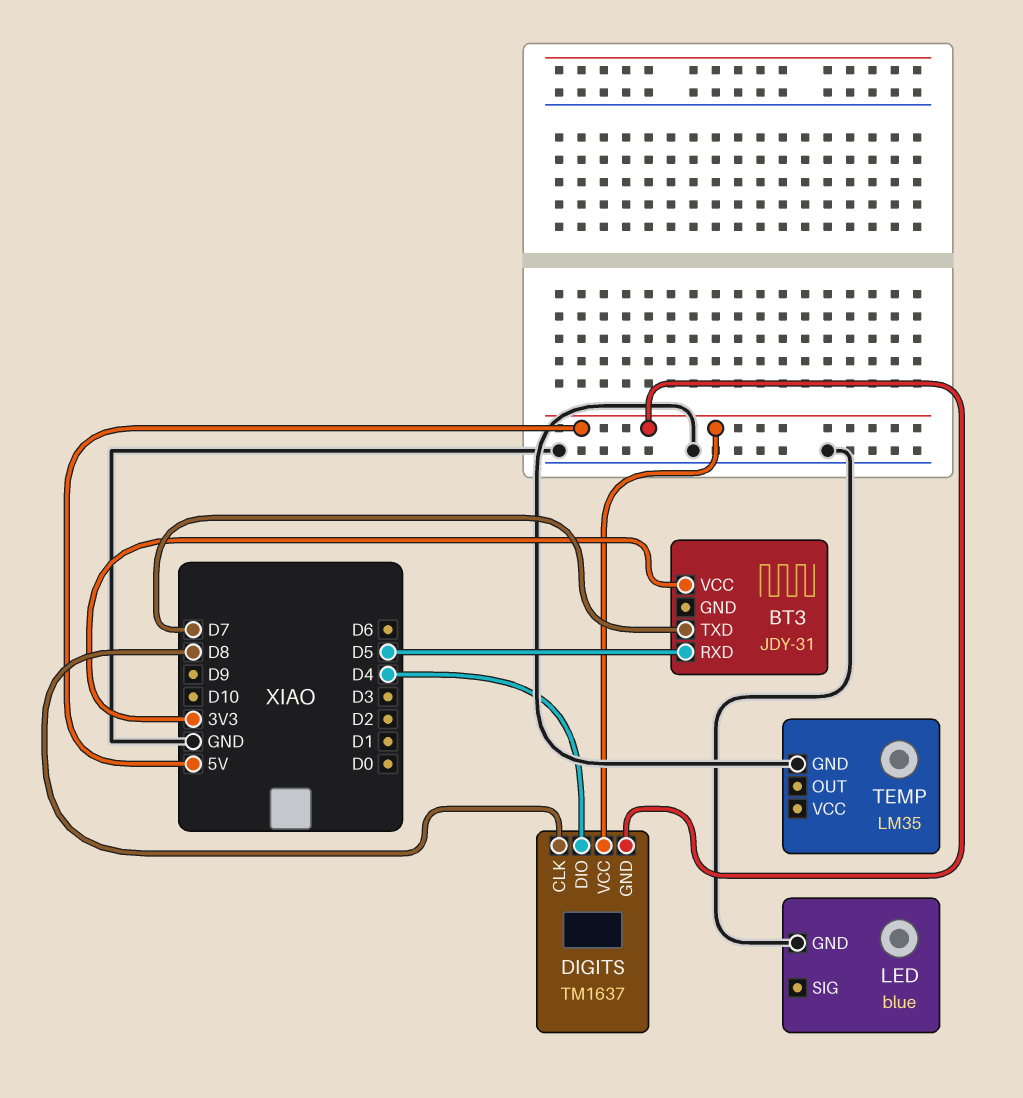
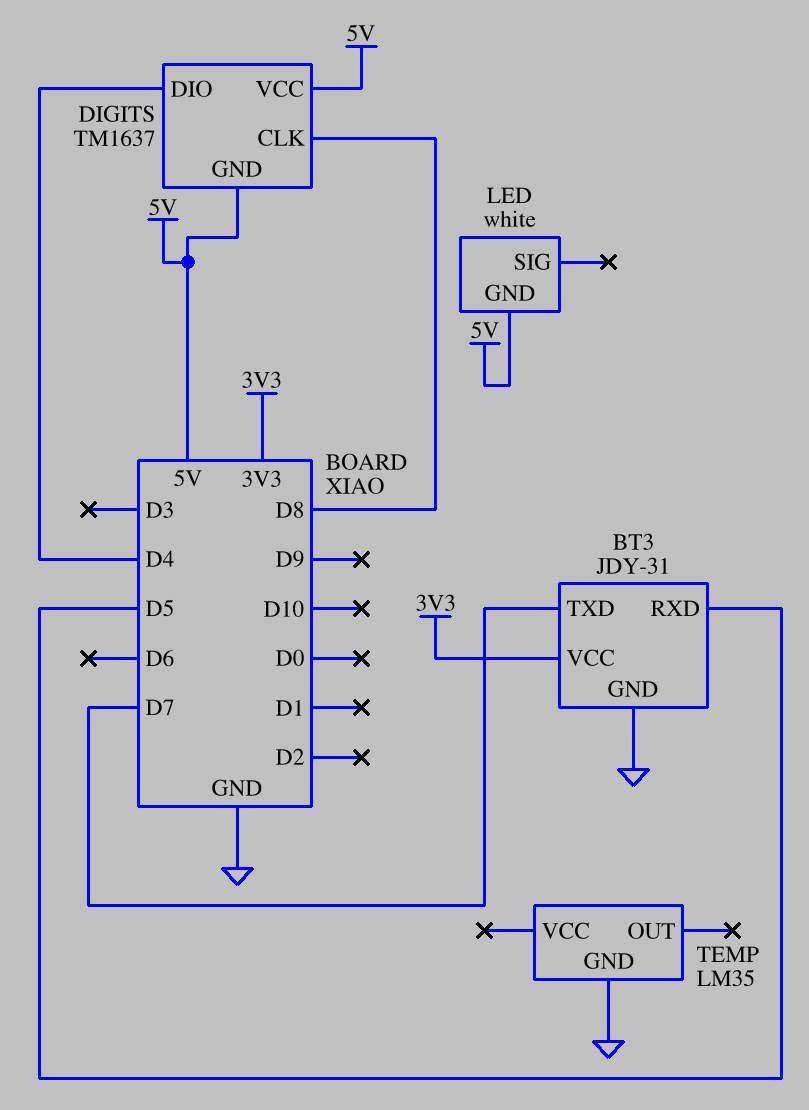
BT3 pin GND: none -> GND
LED: blue -> white
LED pin GND: GND -> 5V

